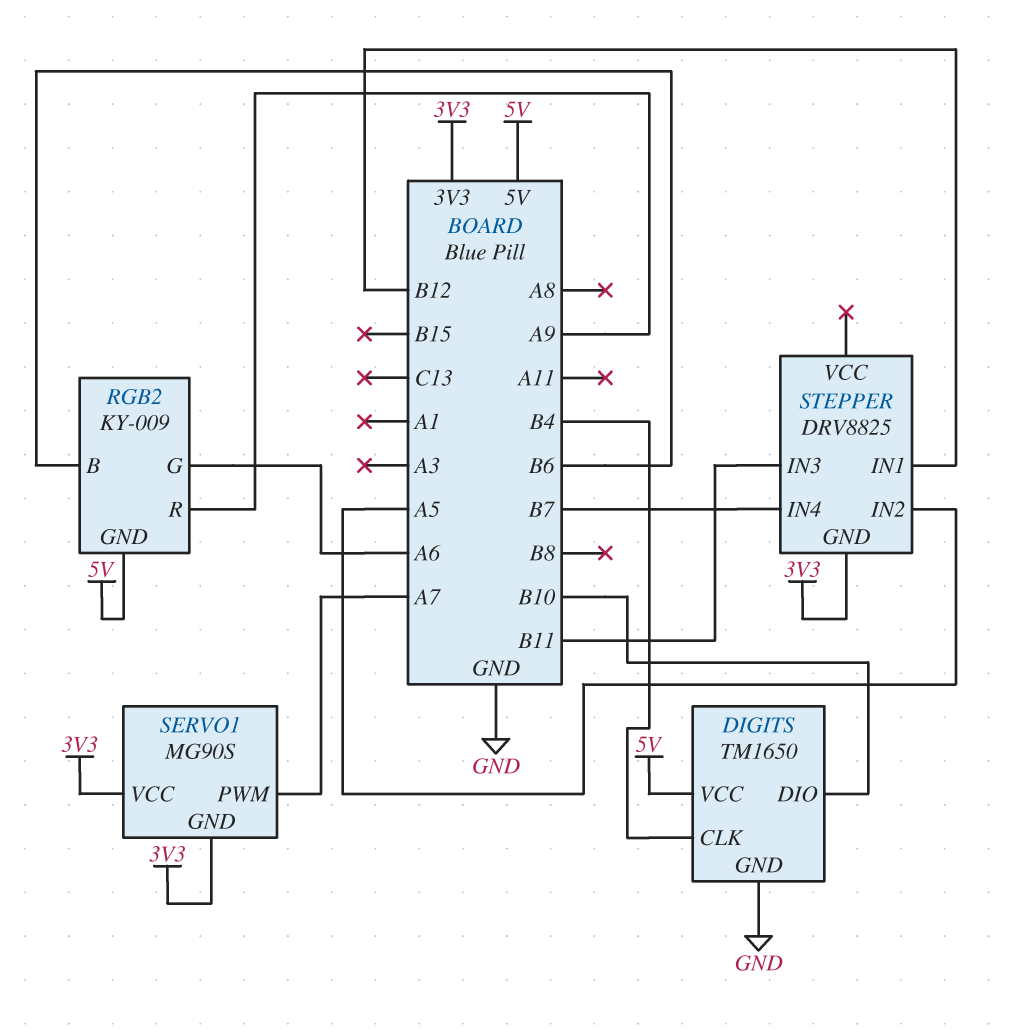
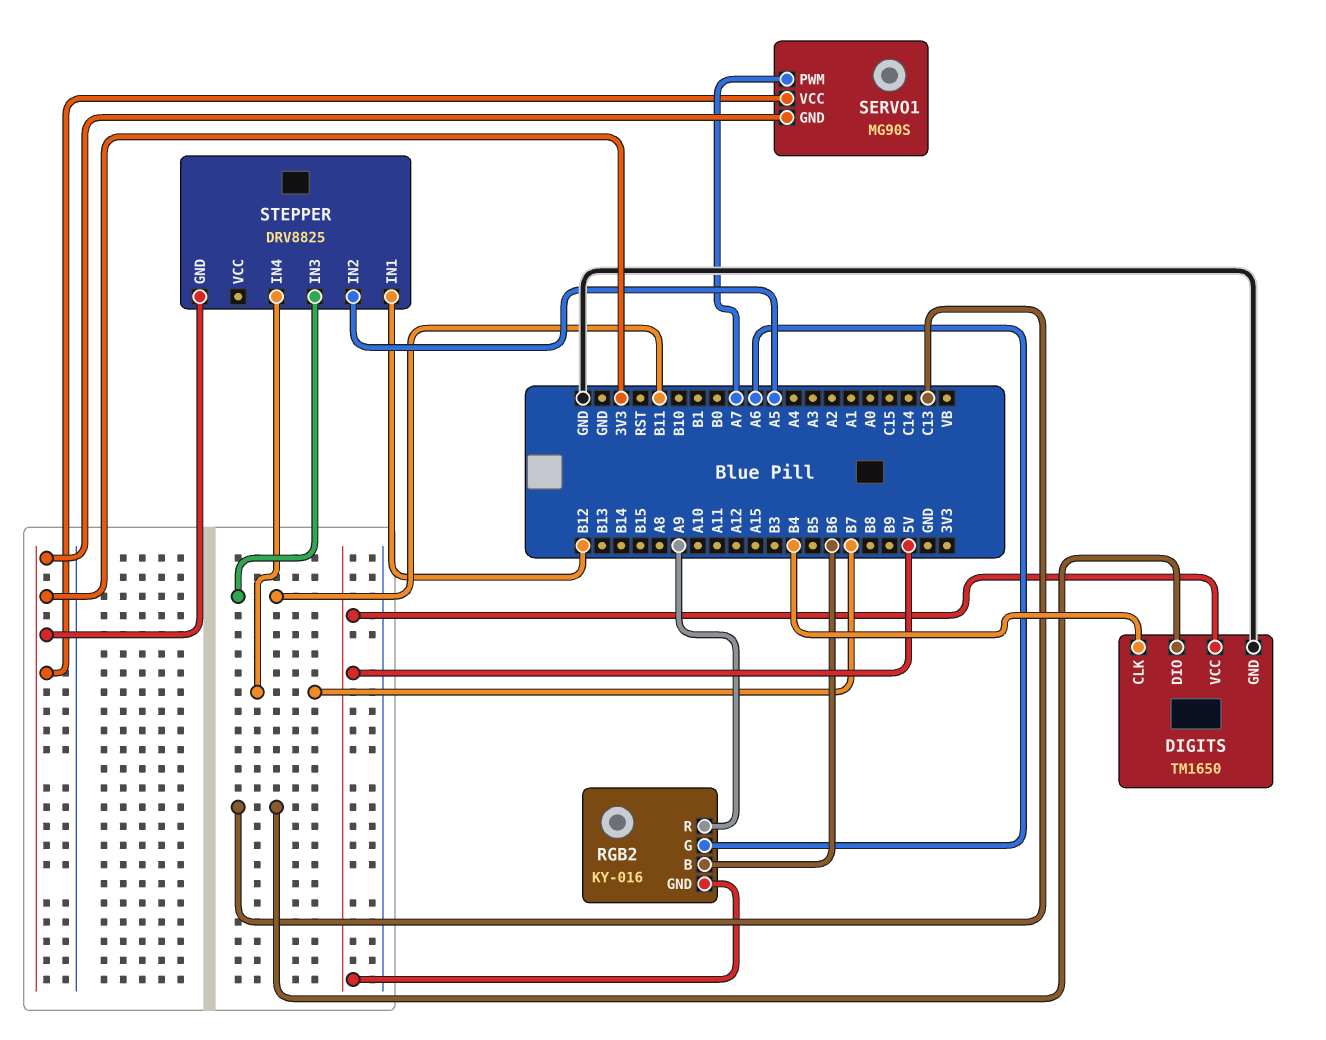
DIGITS pin DIO: B10 -> C13
RGB2: KY-009 -> KY-016

